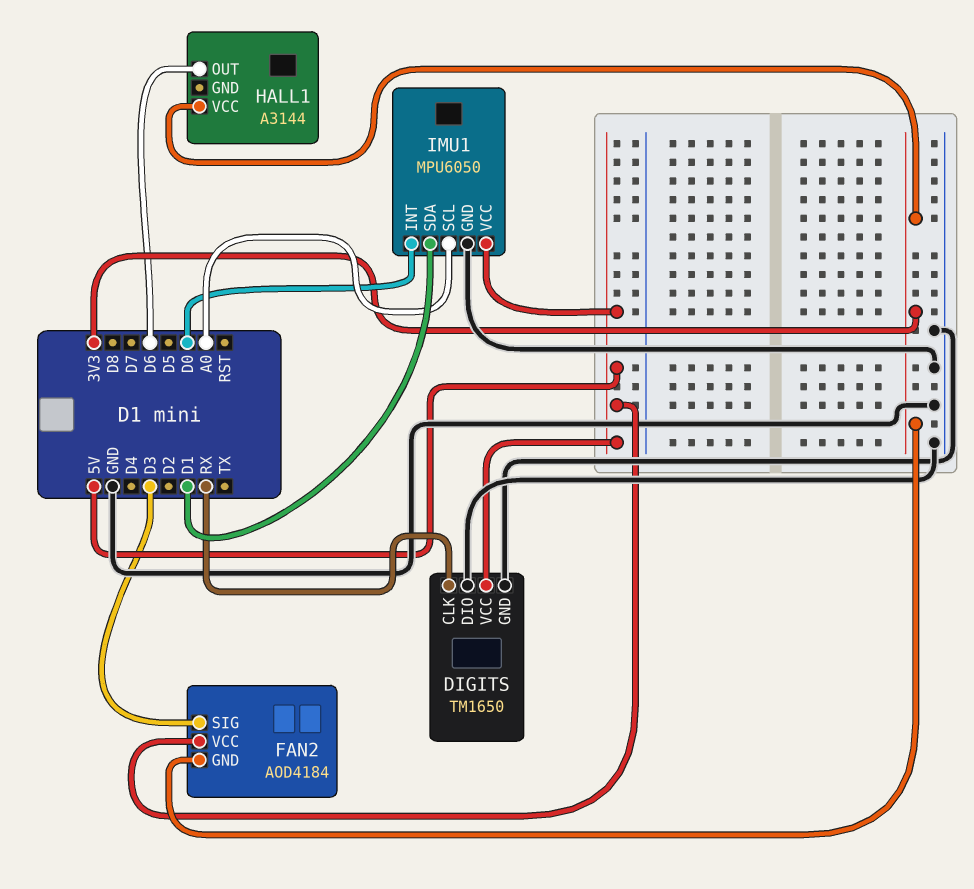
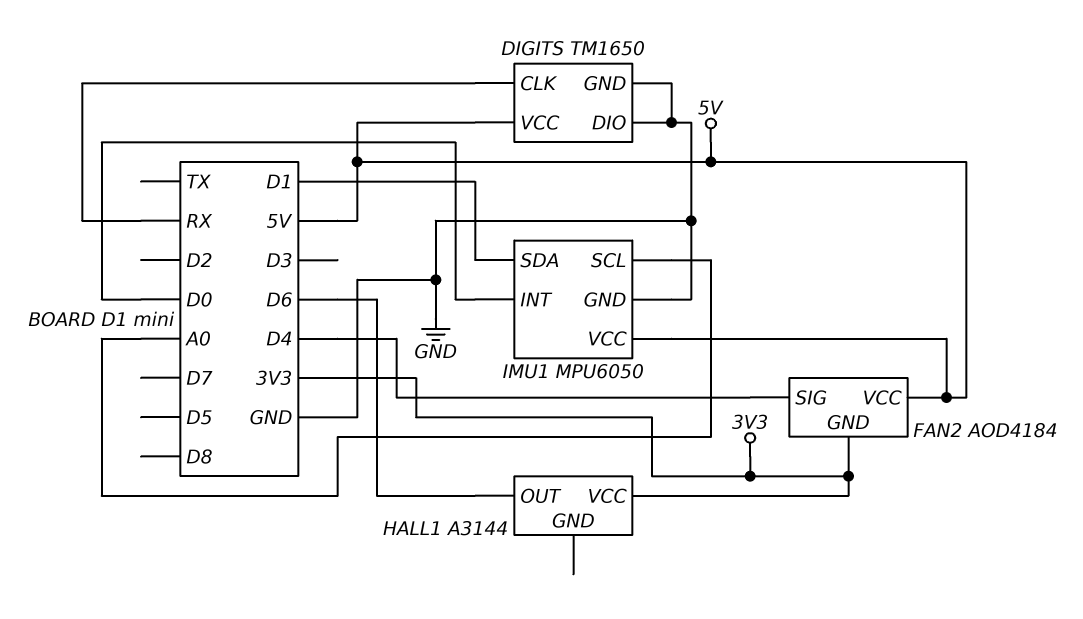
FAN2 pin SIG: D3 -> D4

